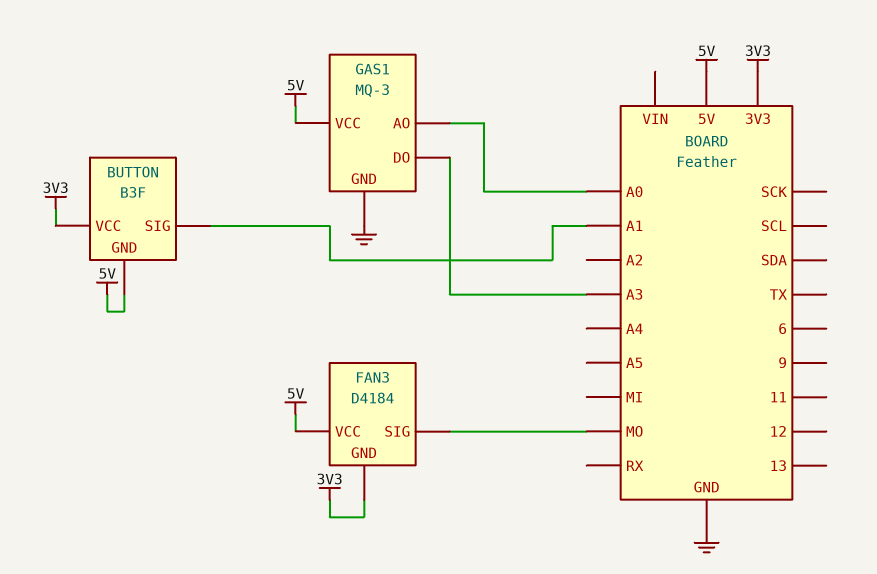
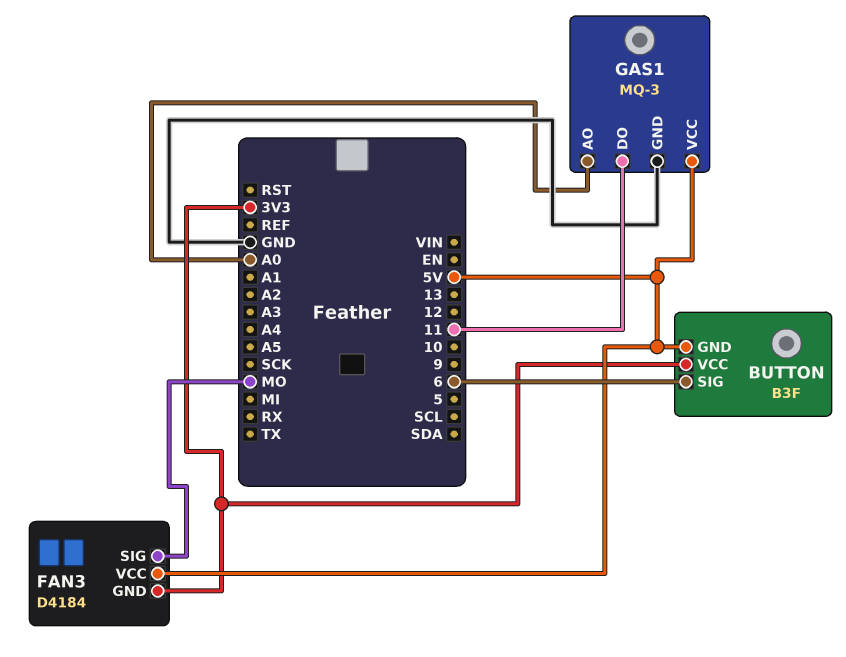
BUTTON pin SIG: A1 -> 6
GAS1 pin DO: A3 -> 11

